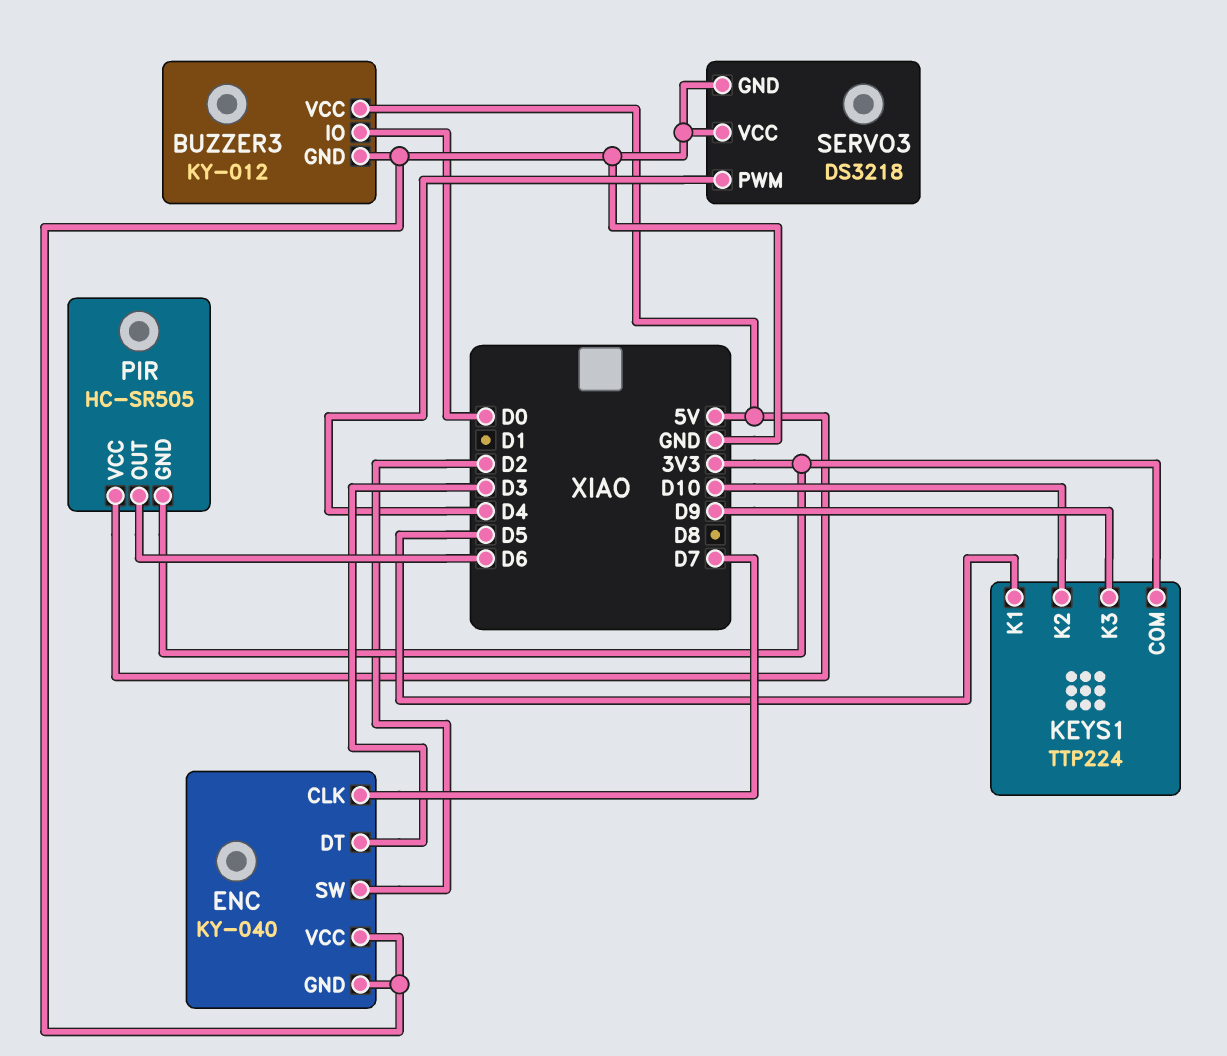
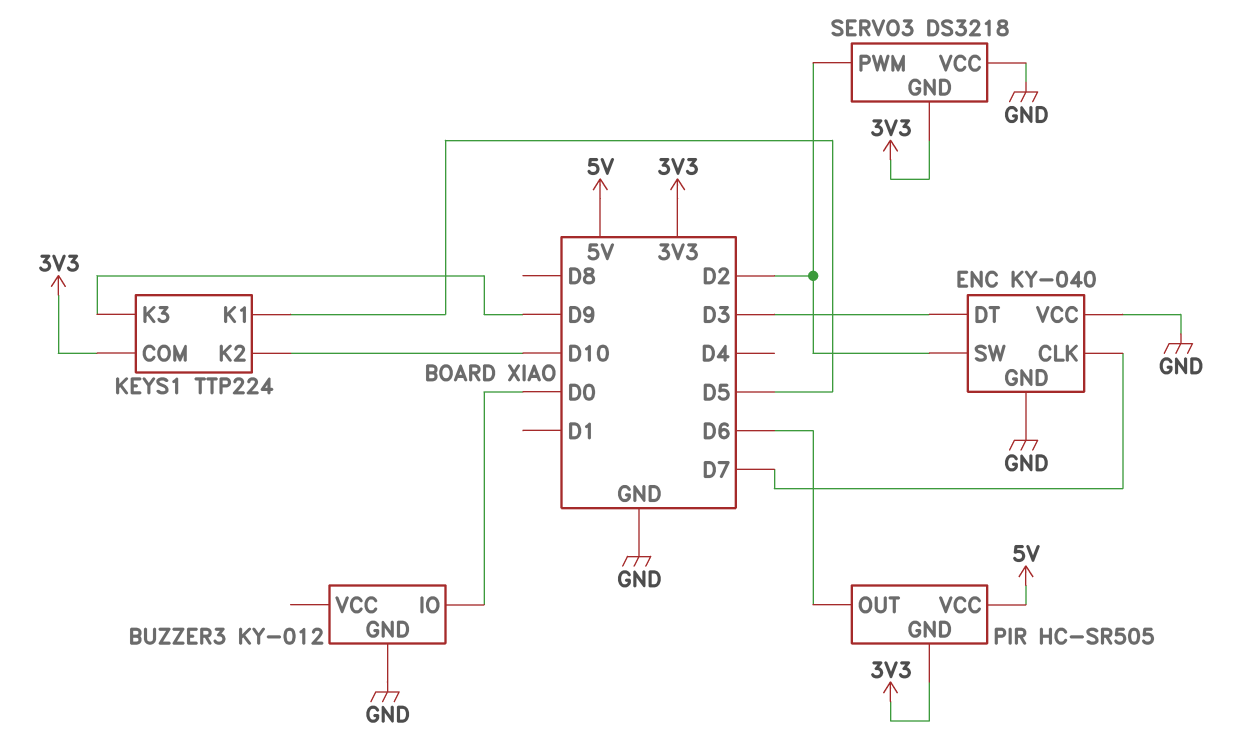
BUZZER3 pin VCC: 5V -> none
SERVO3 pin GND: GND -> 3V3
SERVO3 pin PWM: D4 -> D2

